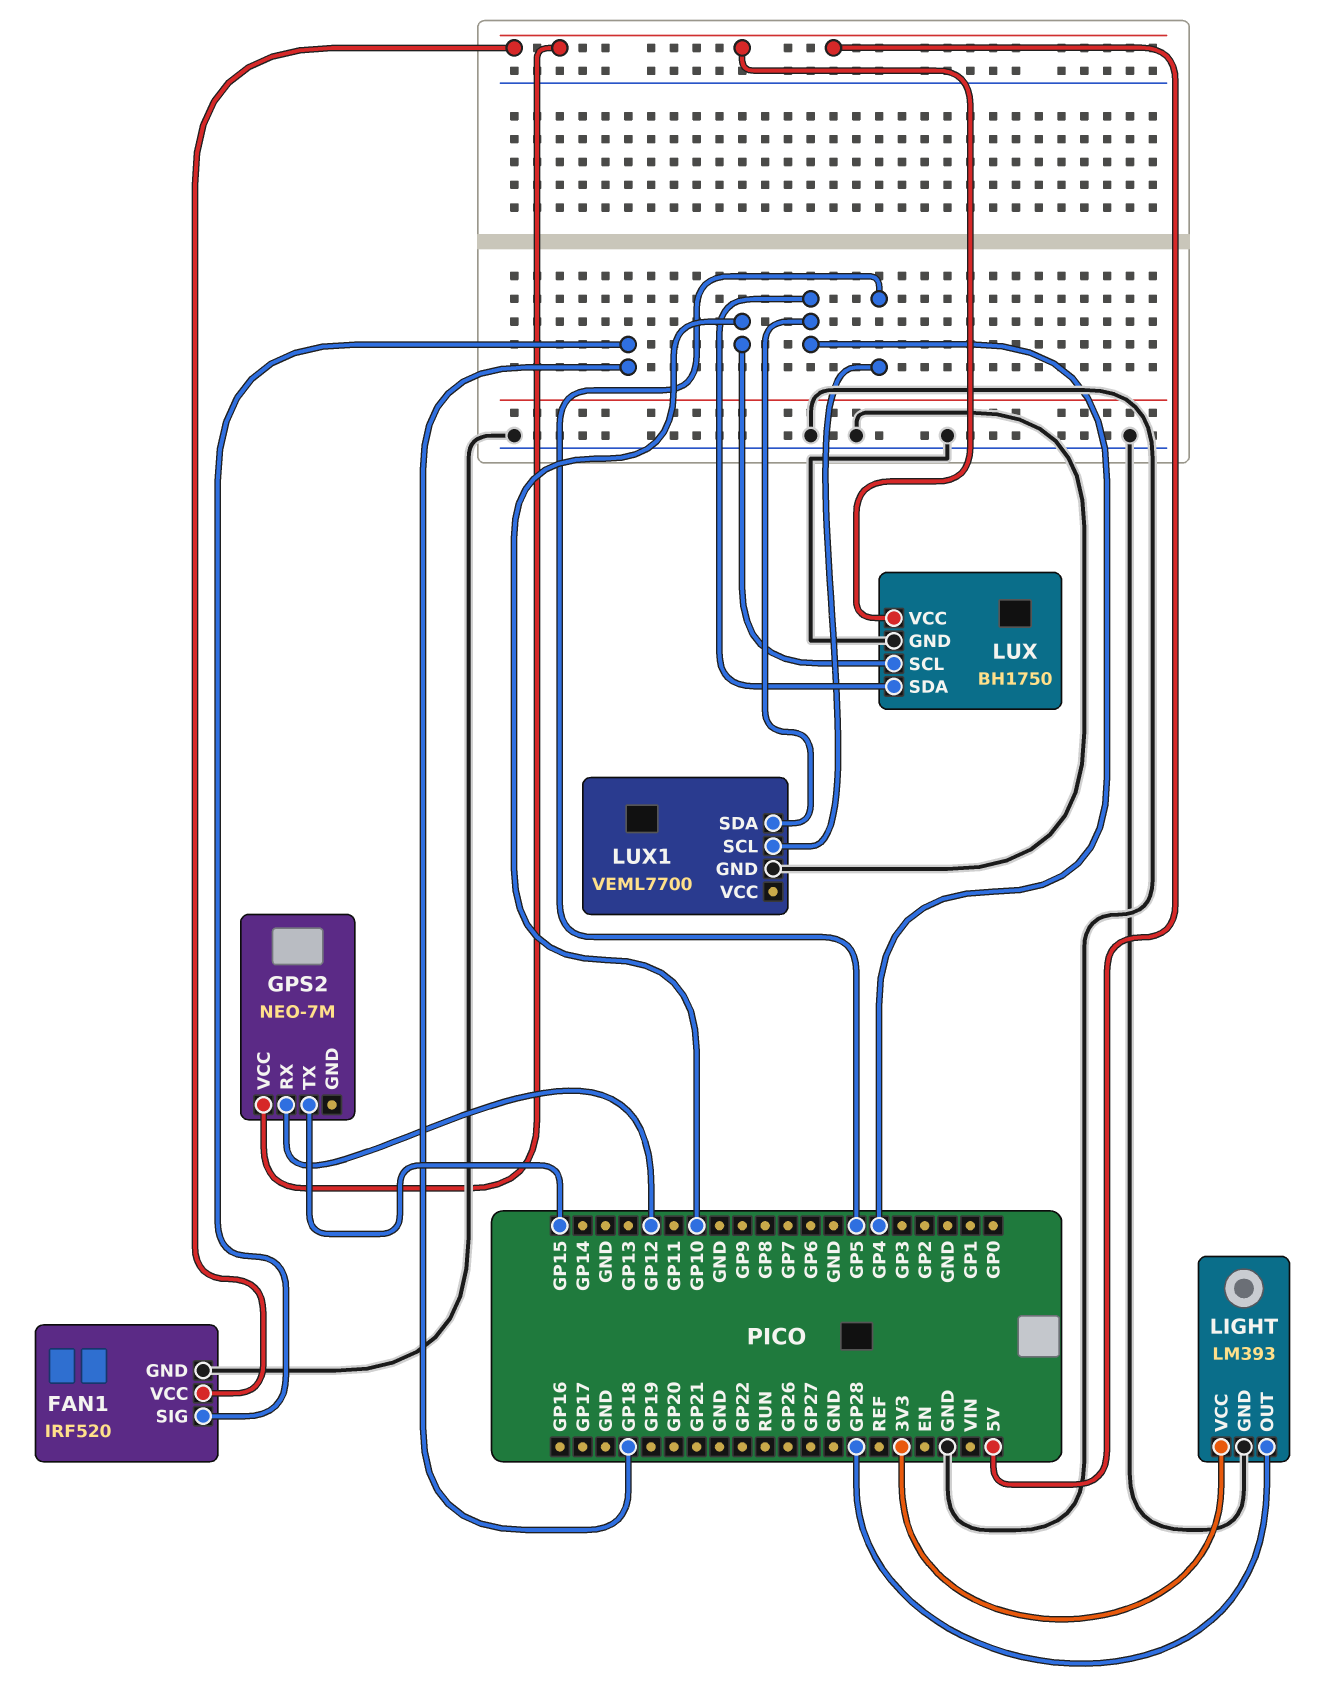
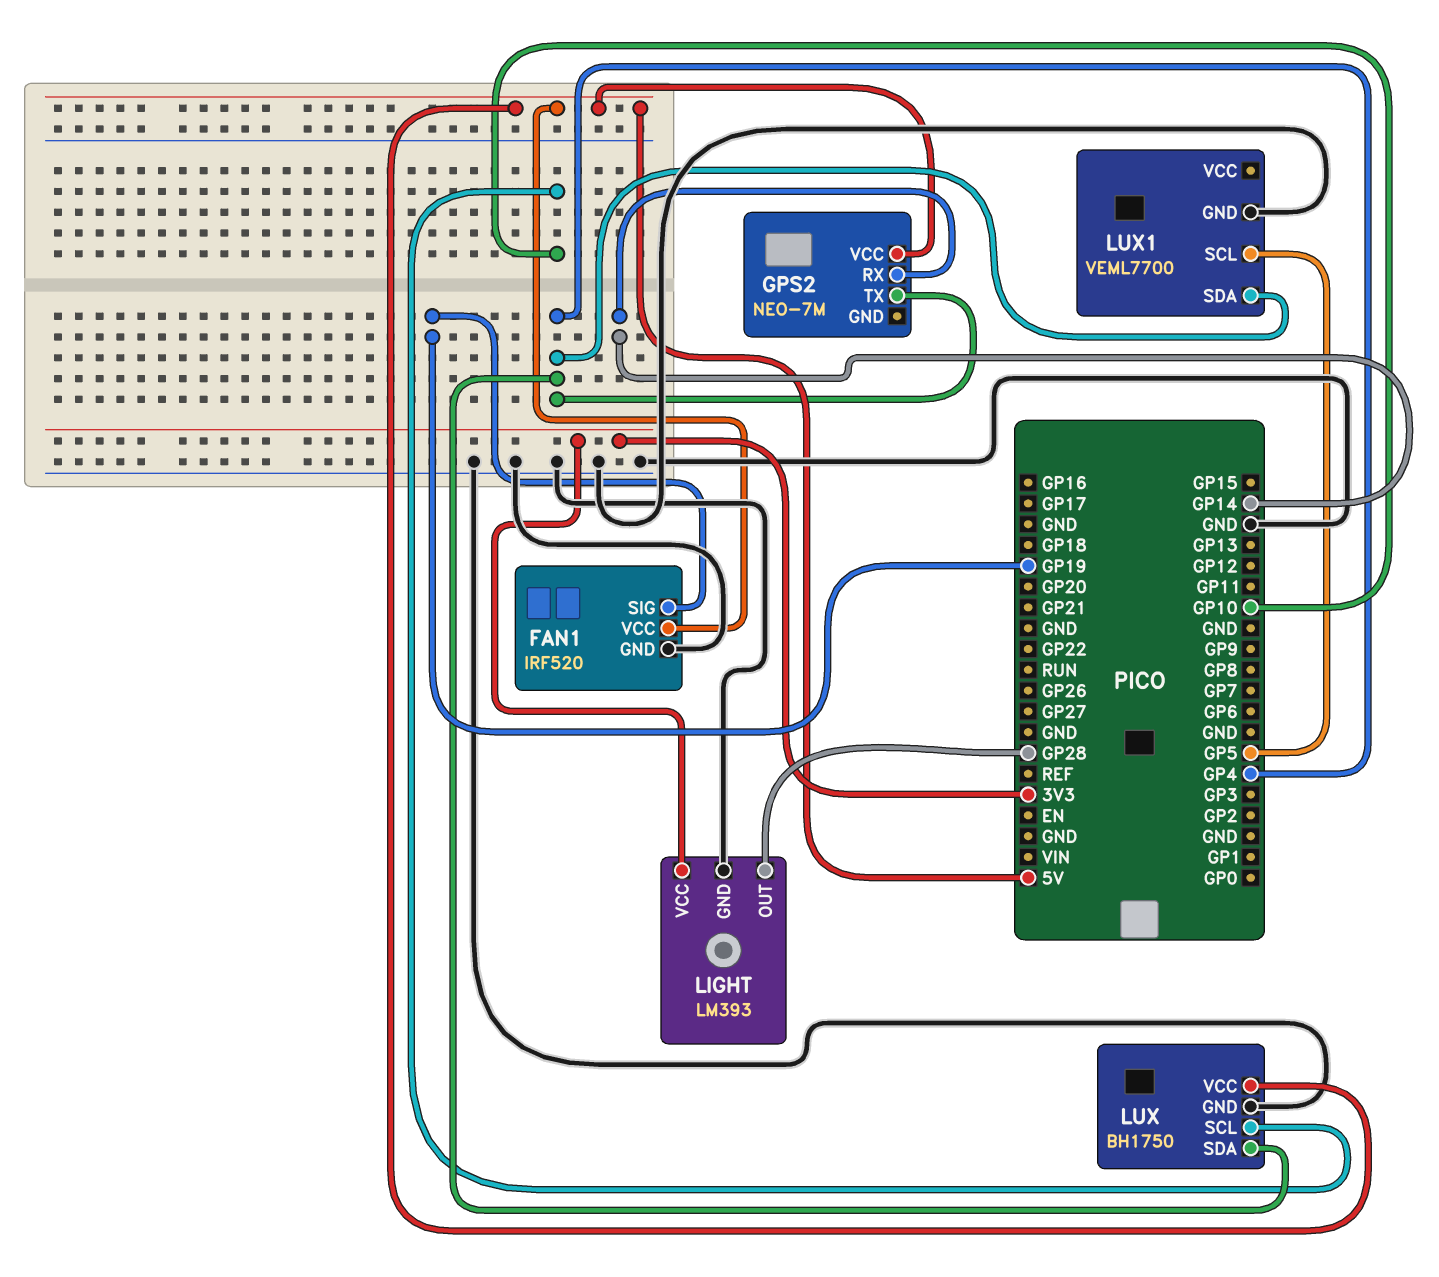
FAN1 pin SIG: GP18 -> GP19
GPS2 pin RX: GP12 -> GP14
GPS2 pin TX: GP15 -> GP4

